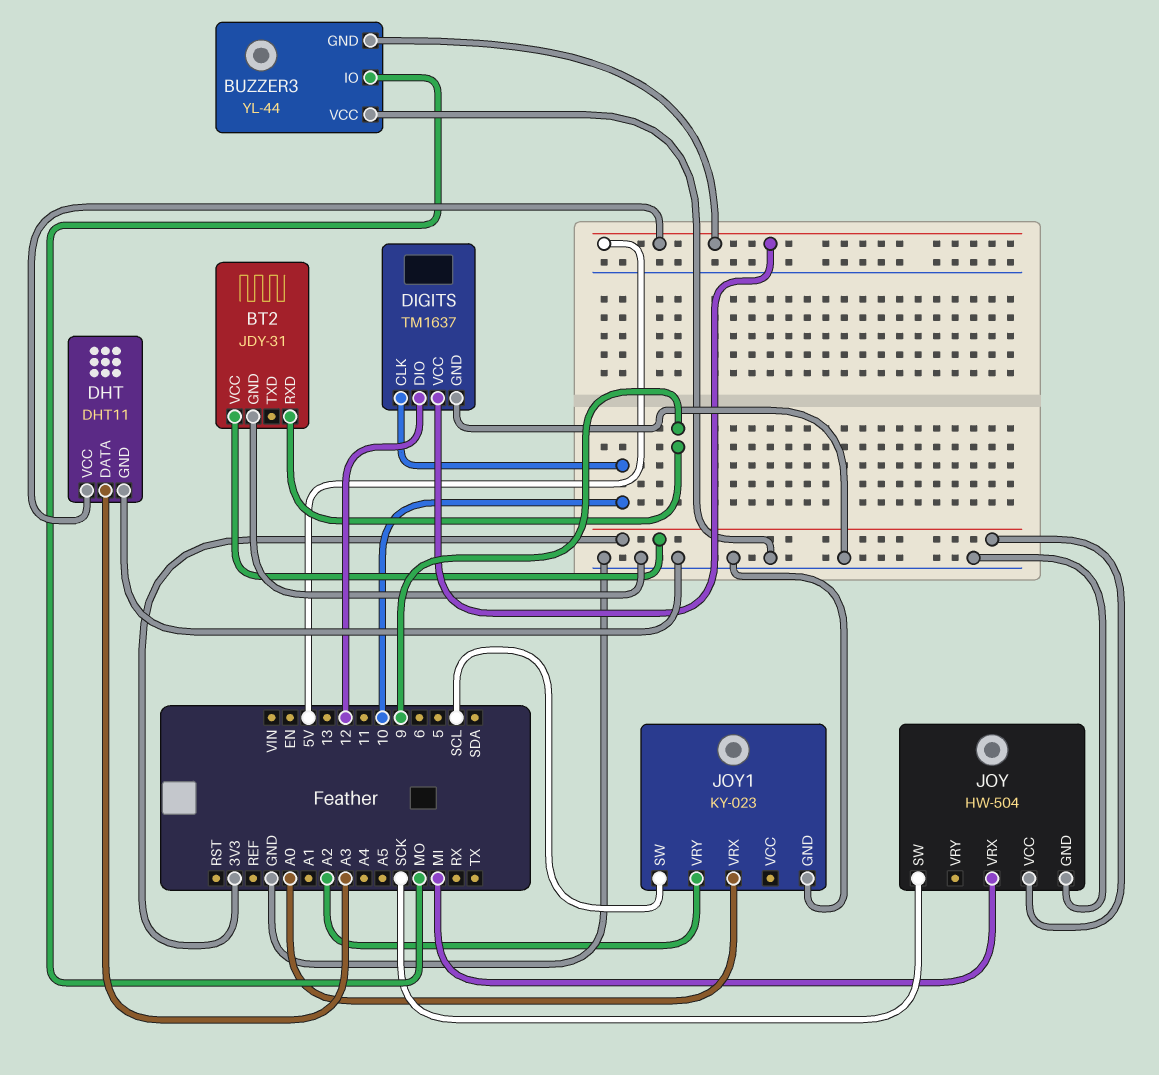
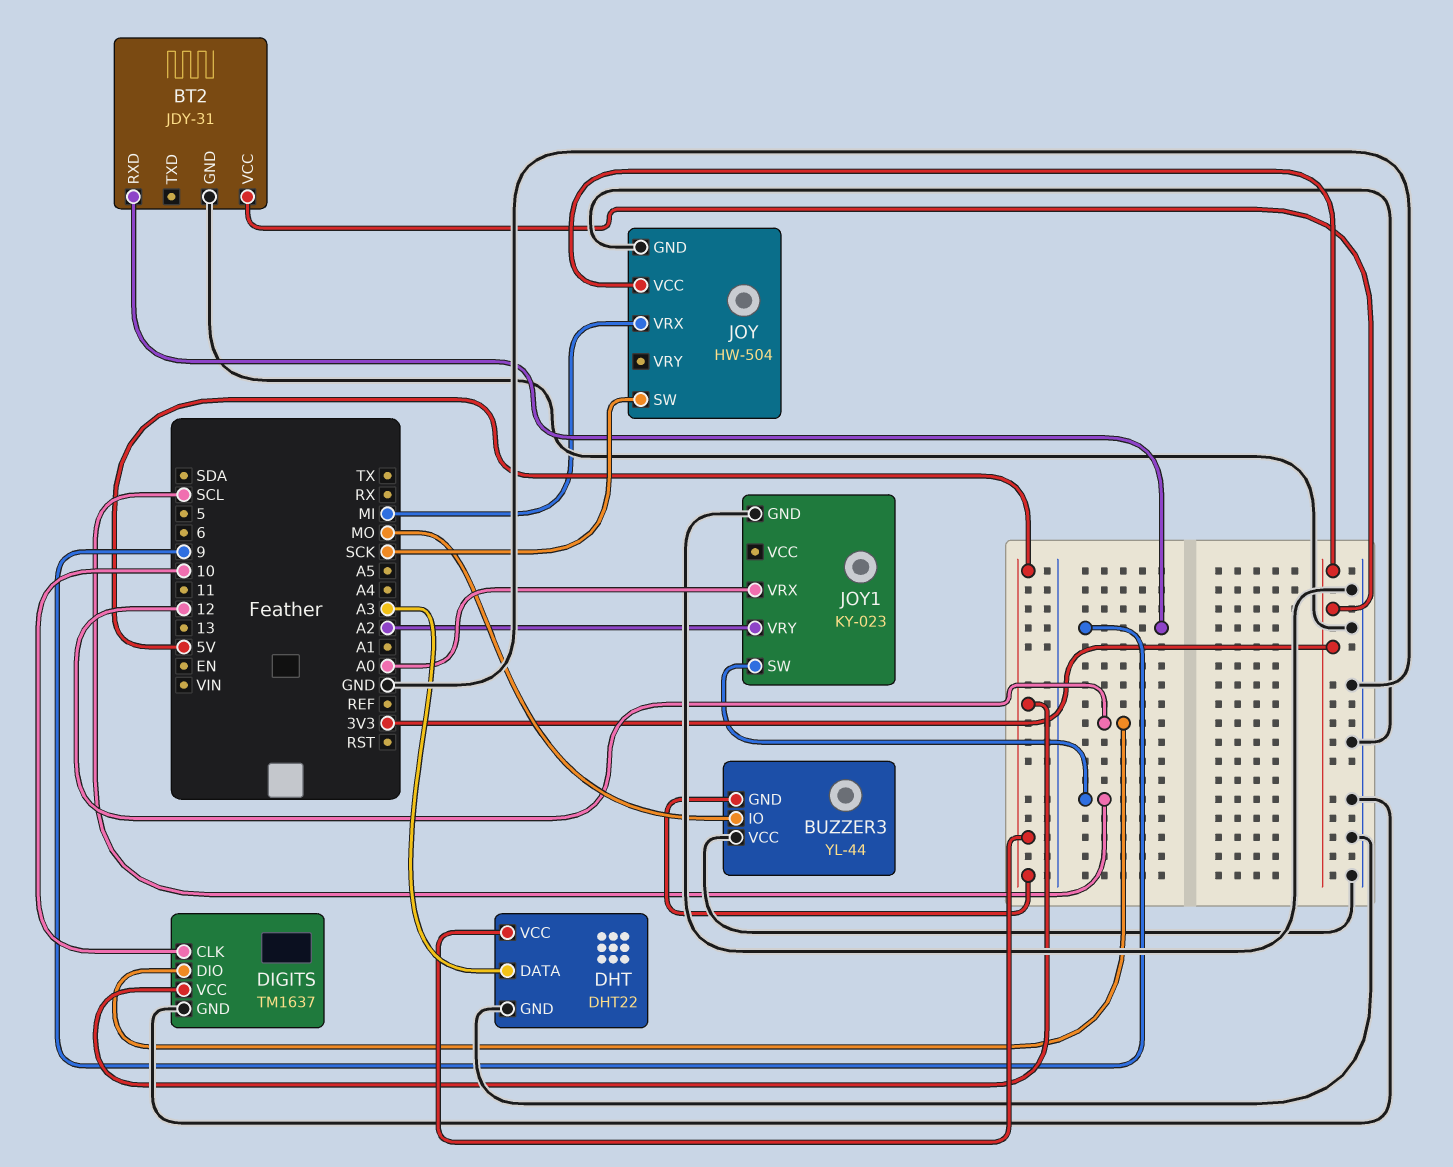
DHT: DHT11 -> DHT22

